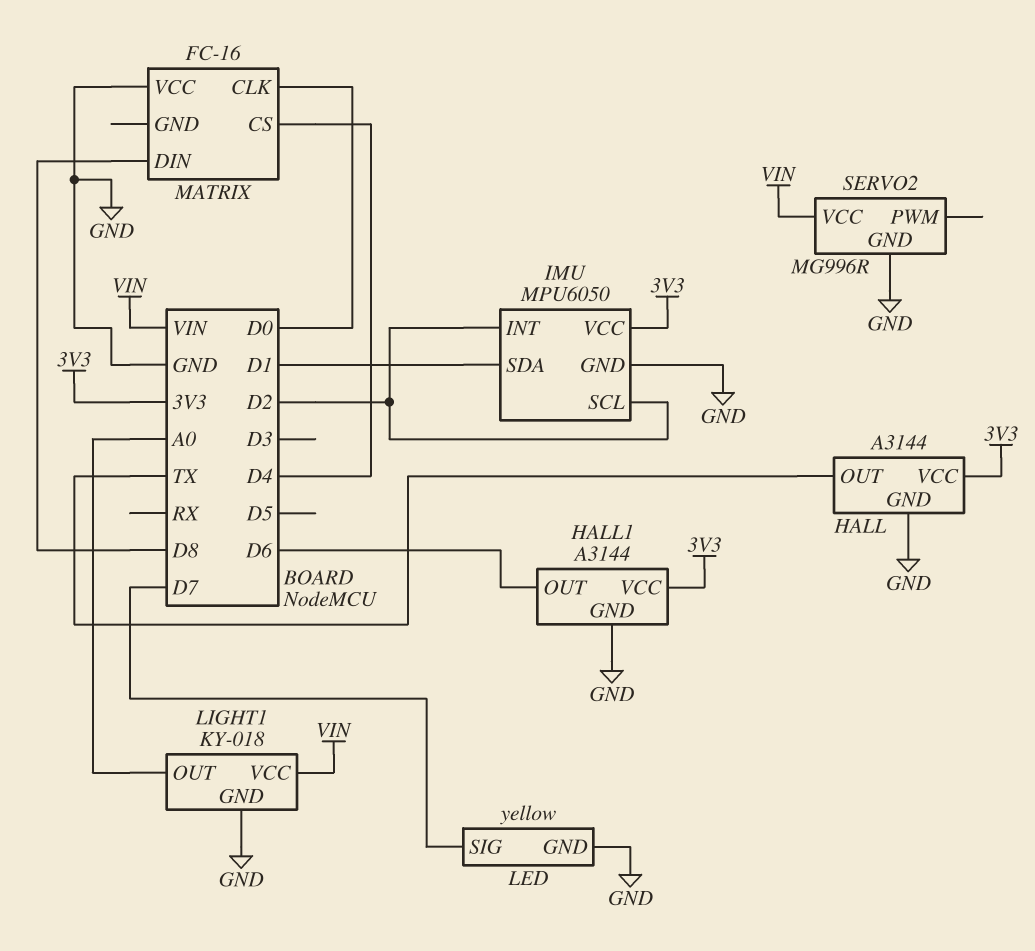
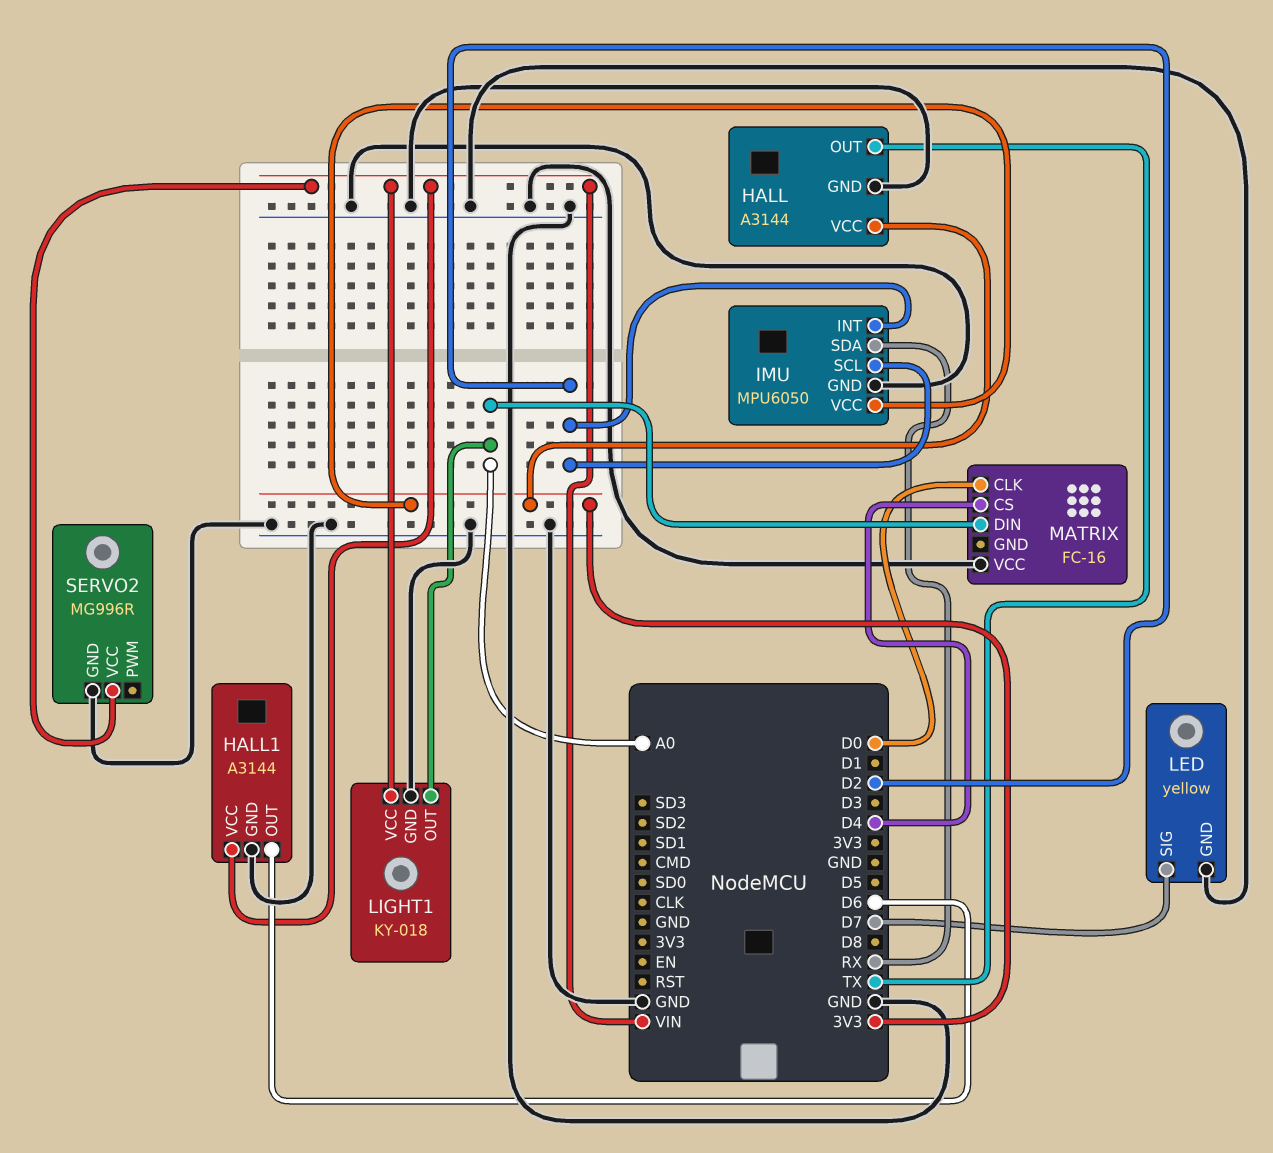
HALL1 pin VCC: 3V3 -> VIN
IMU pin SDA: D1 -> RX
MATRIX pin DIN: D8 -> A0

